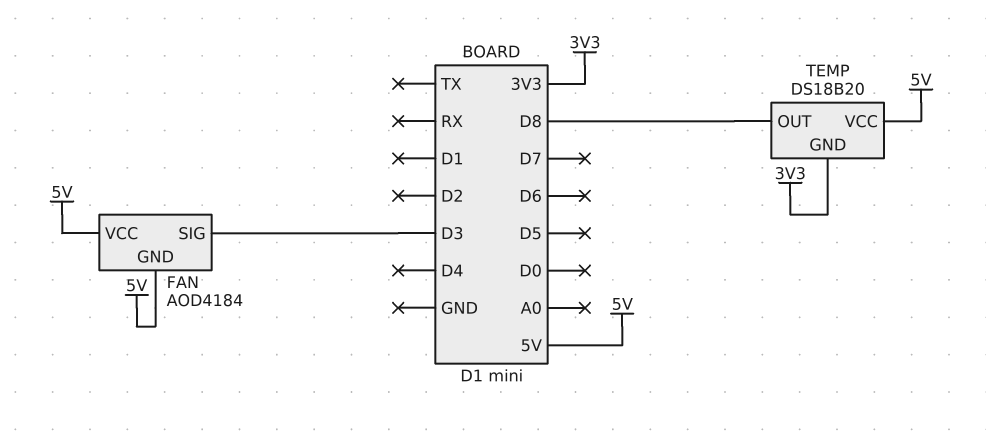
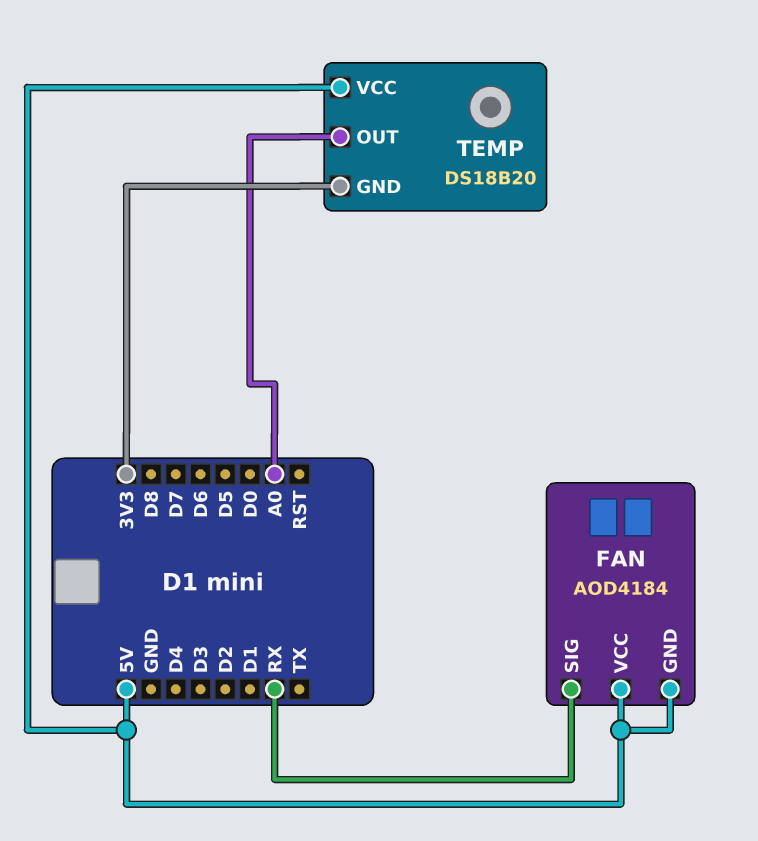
FAN pin SIG: D3 -> RX
TEMP pin OUT: D8 -> A0

